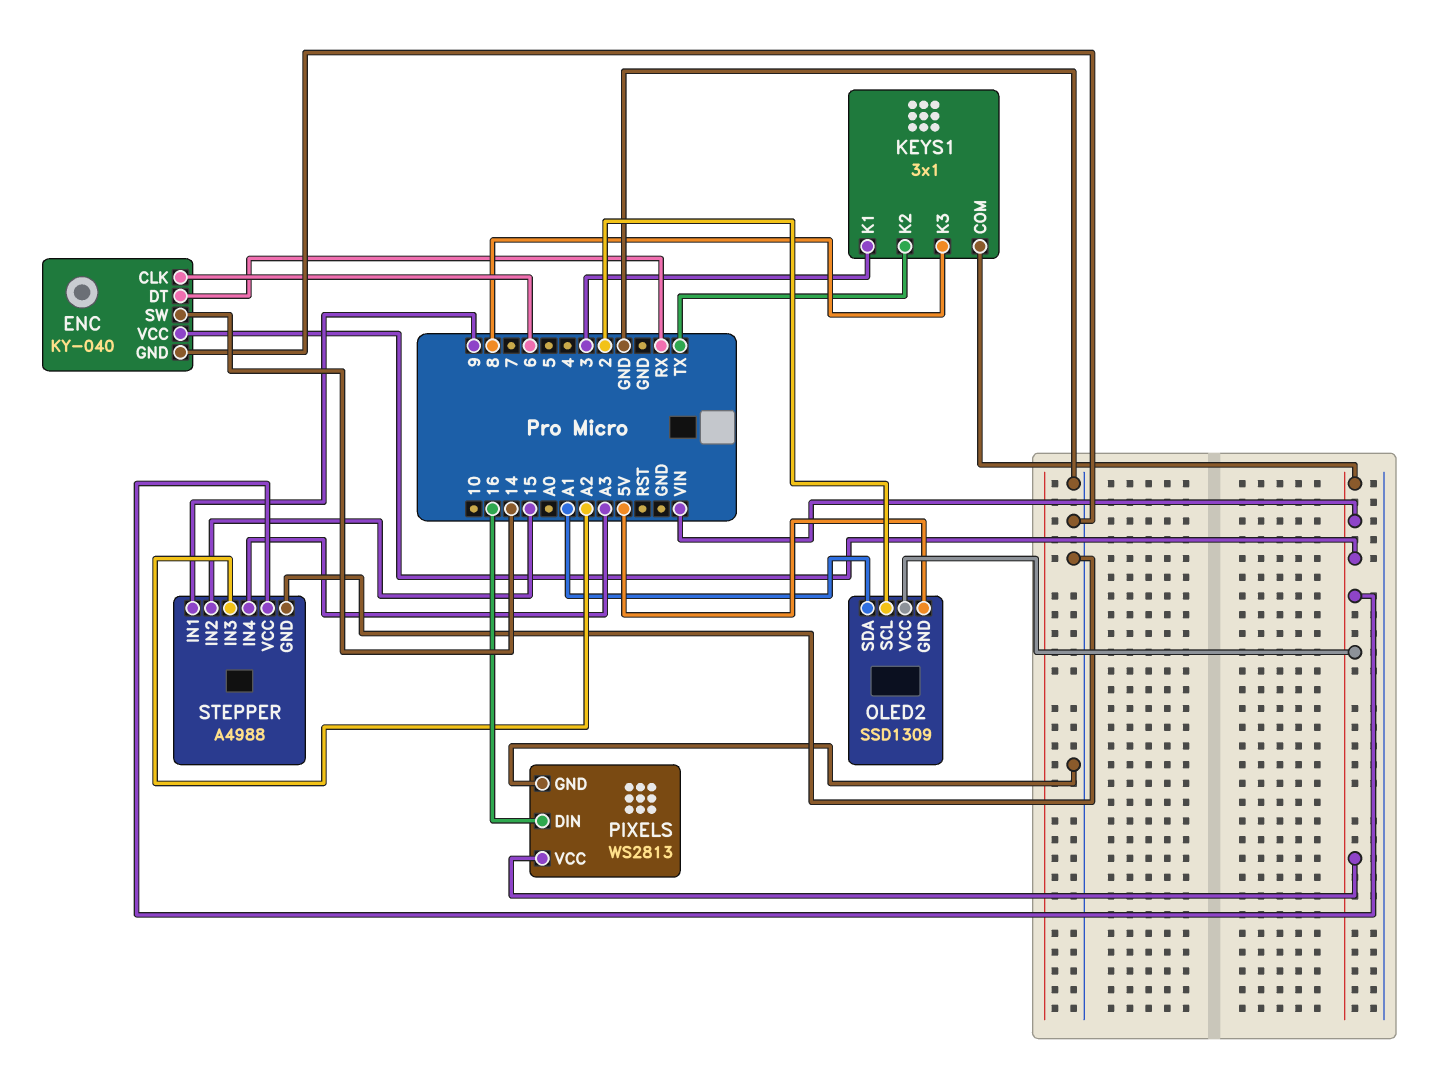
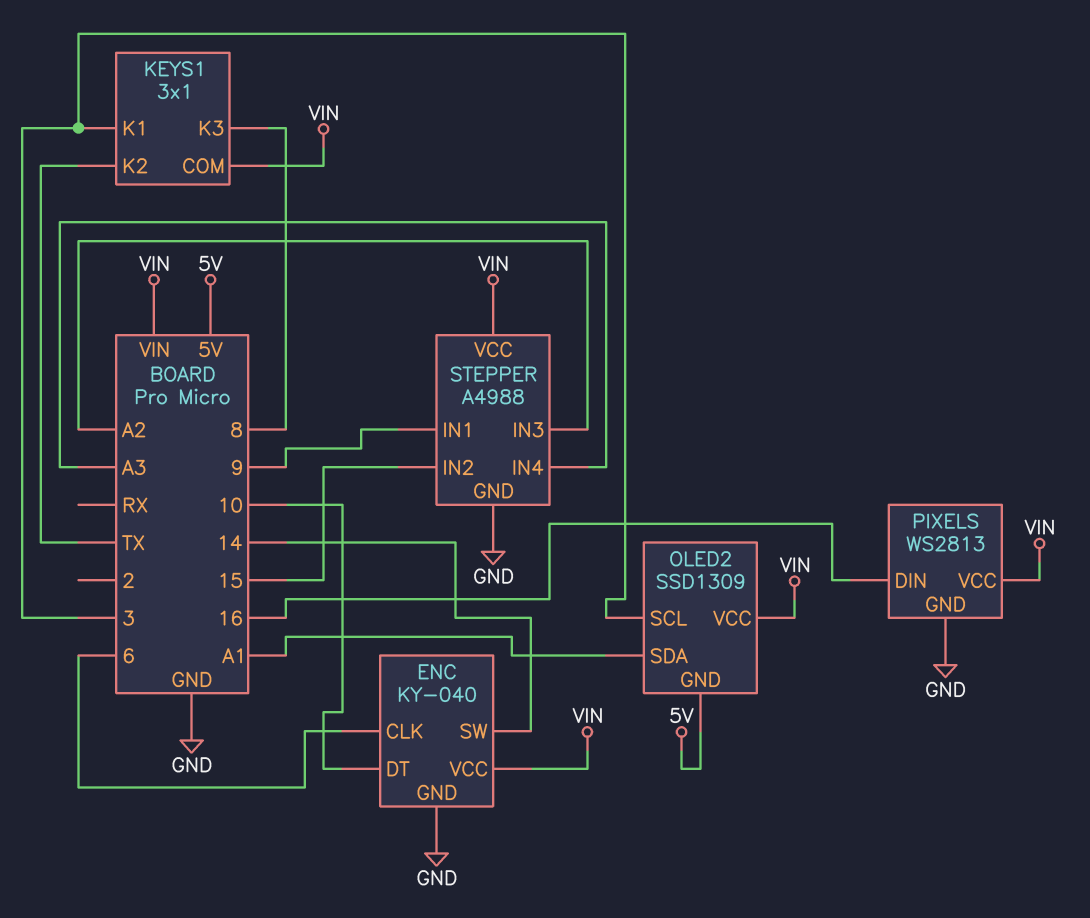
ENC pin DT: RX -> 10
OLED2 pin SCL: 2 -> 3

